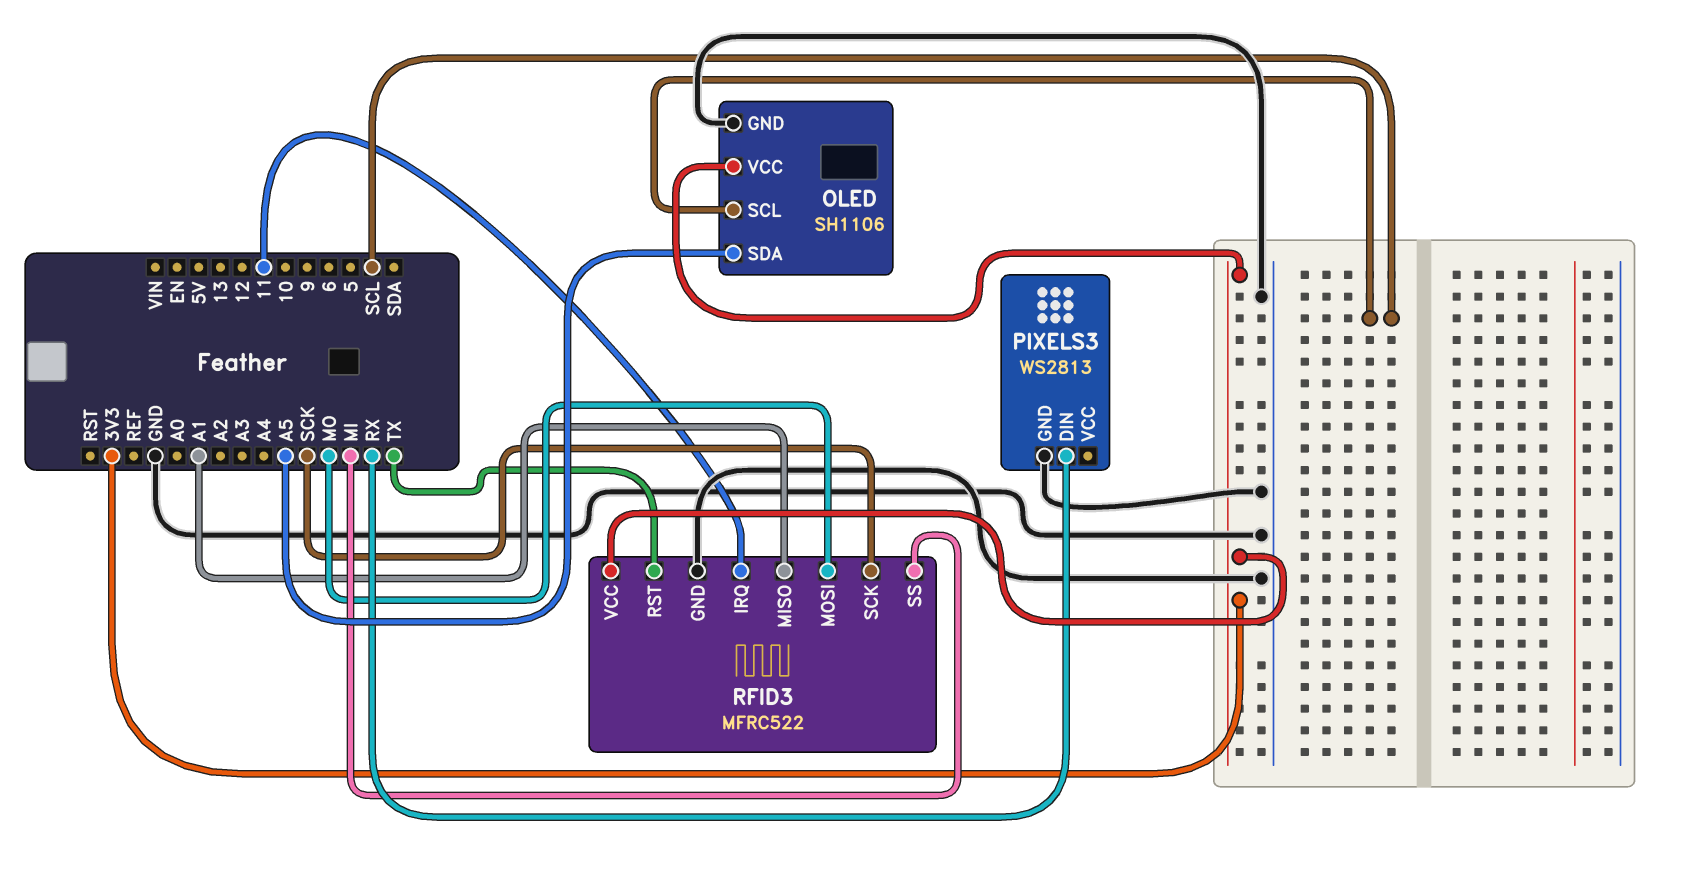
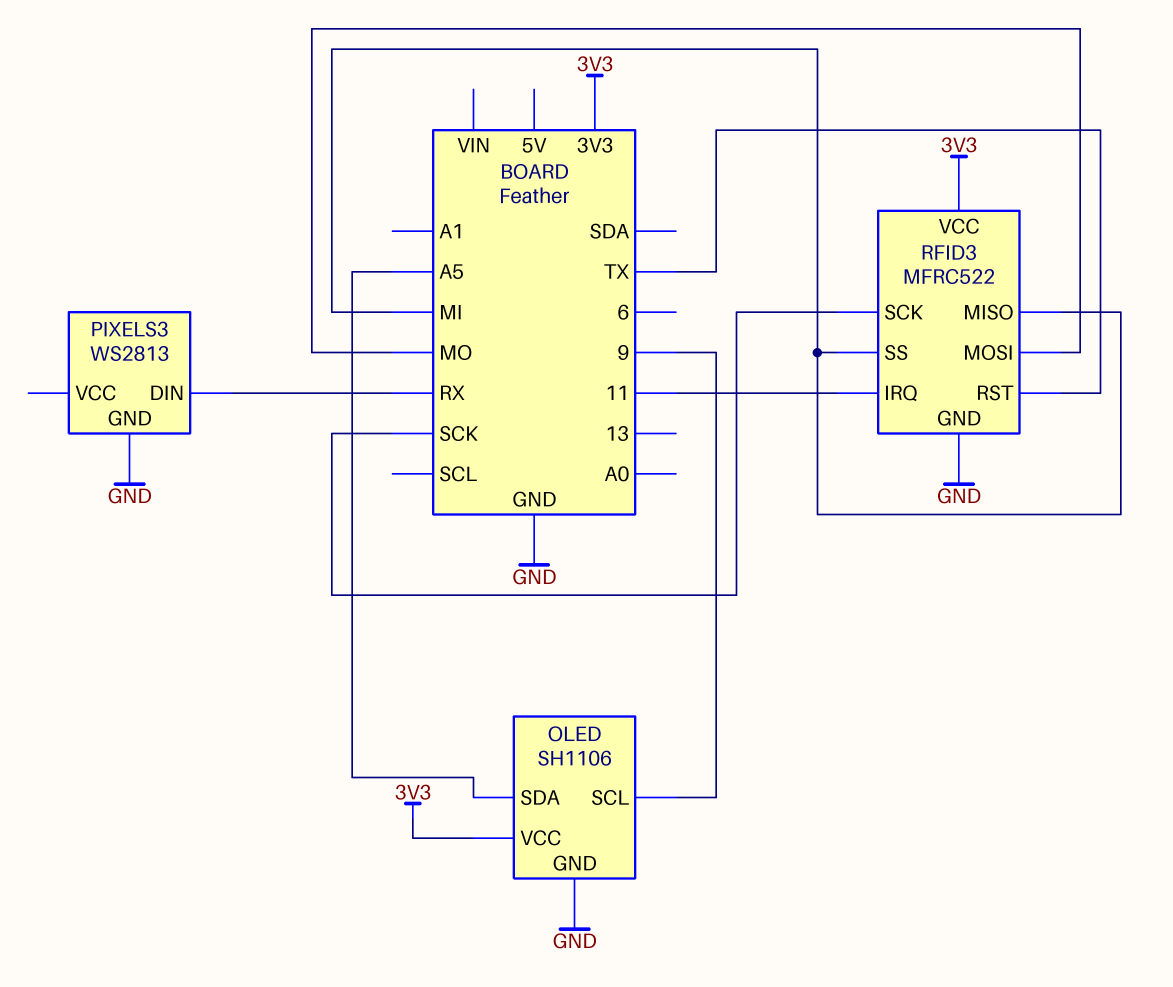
OLED pin SCL: SCL -> 9
RFID3 pin MISO: A1 -> MI

